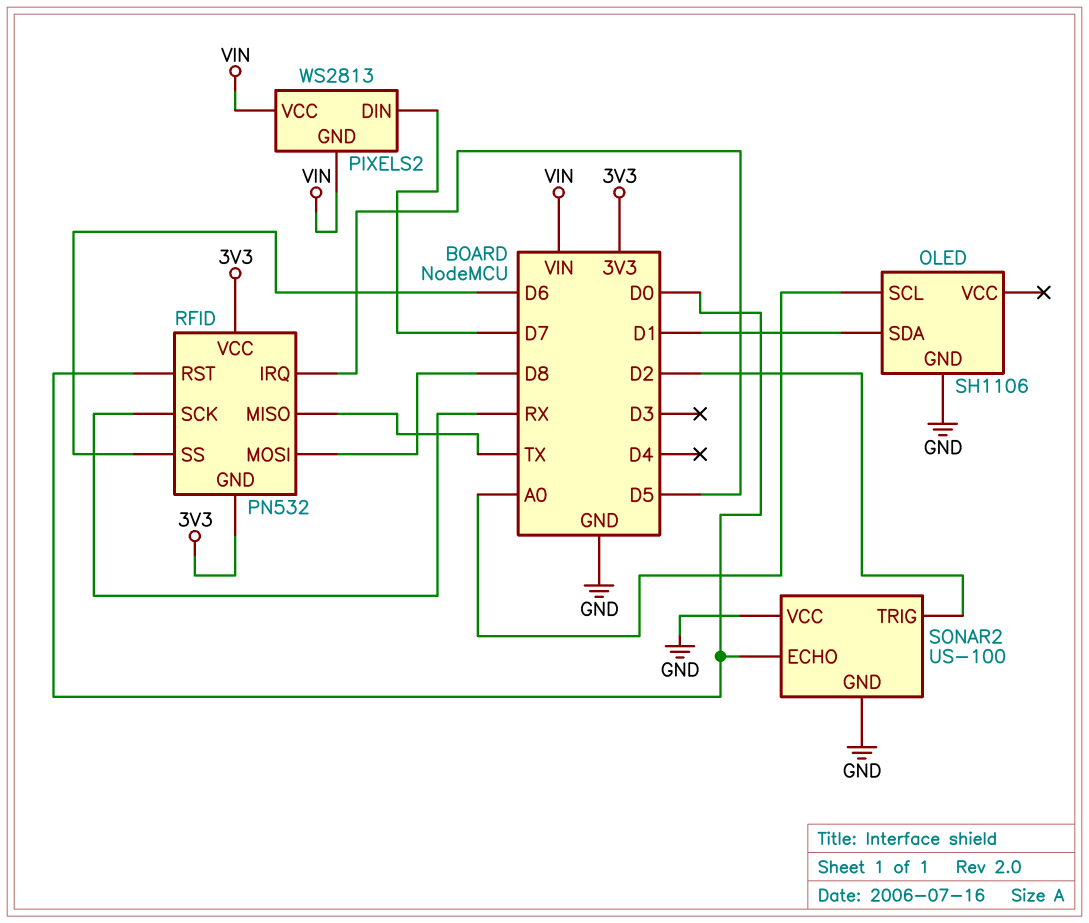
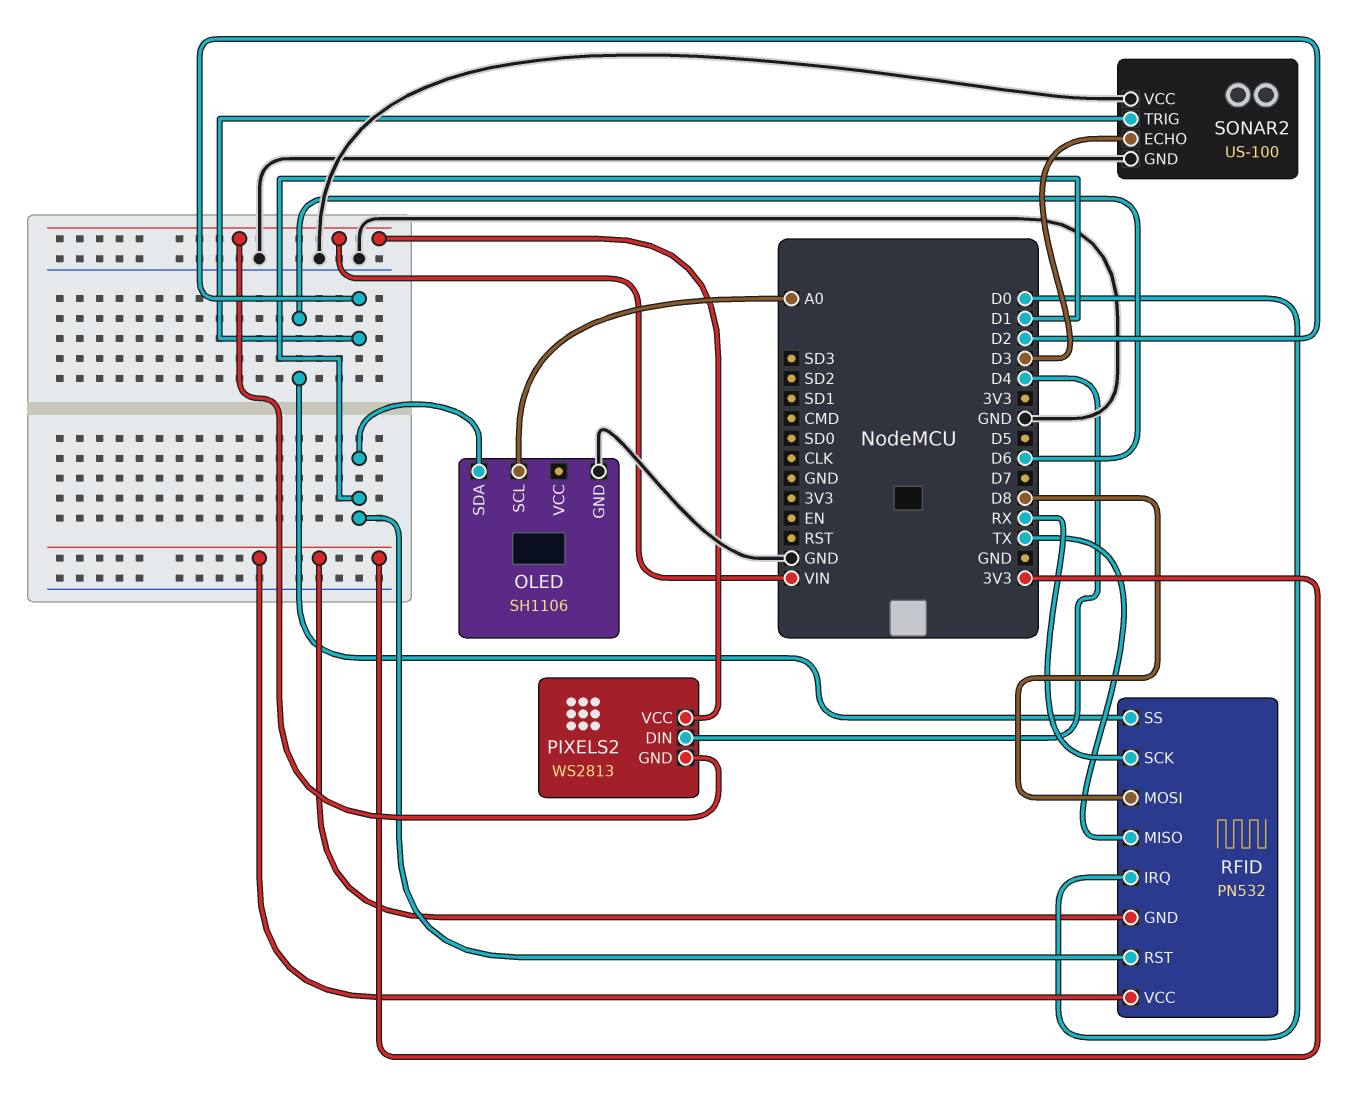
PIXELS2 pin DIN: D7 -> D4
RFID pin IRQ: D5 -> D0
RFID pin RST: D0 -> D1
SONAR2 pin ECHO: D0 -> D3

